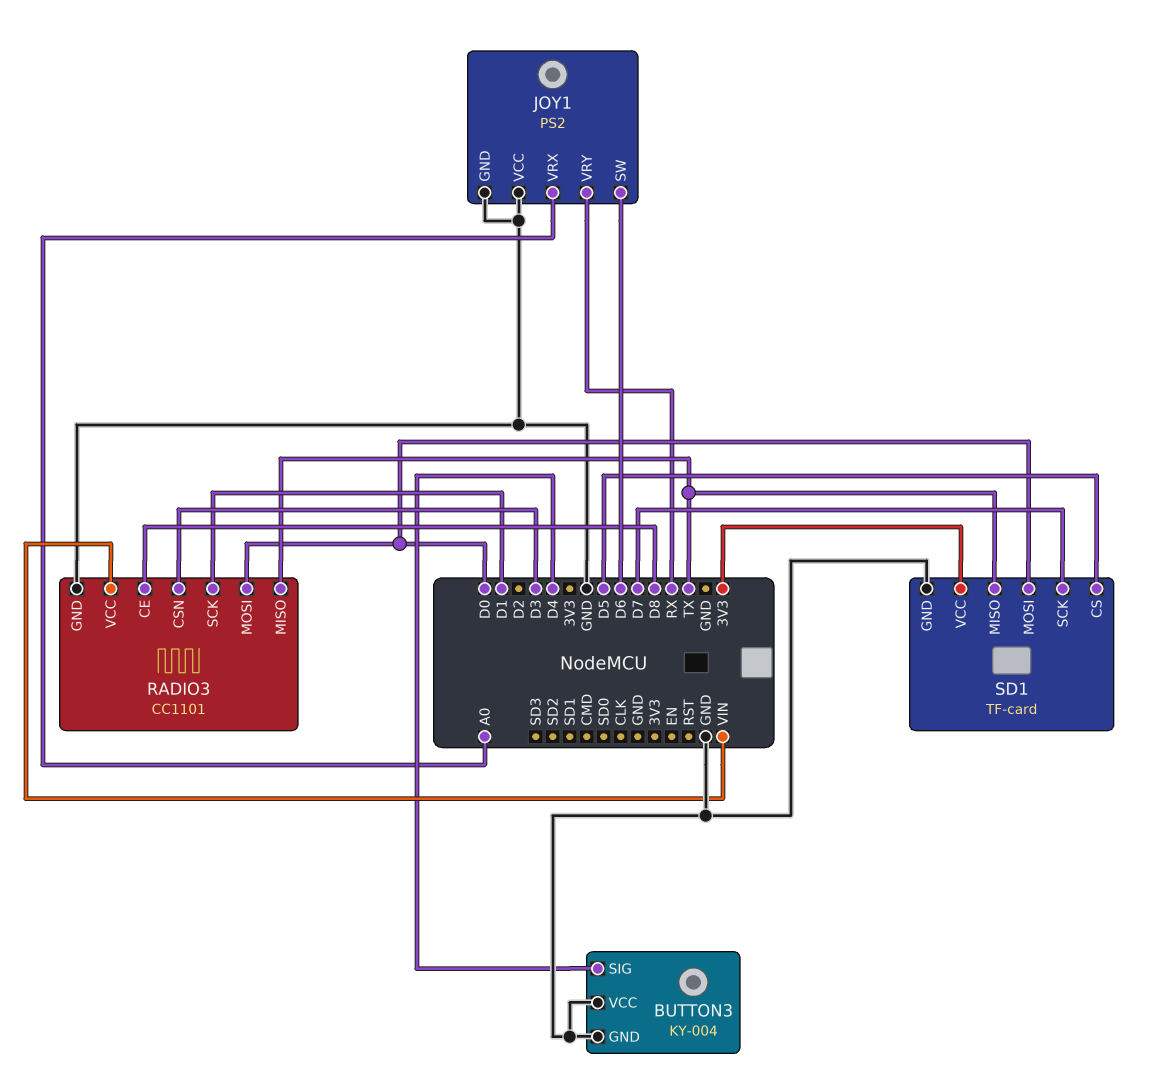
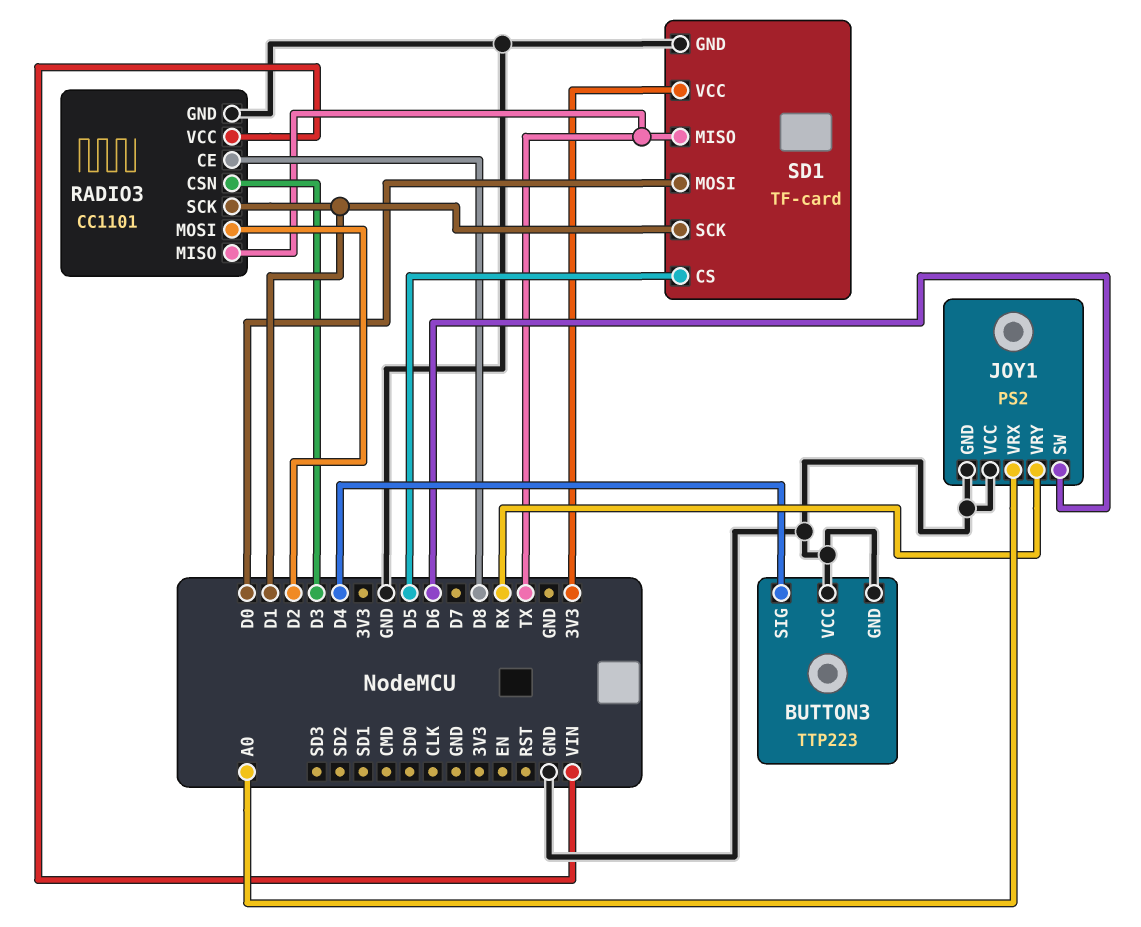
BUTTON3: KY-004 -> TTP223
RADIO3 pin MOSI: D0 -> D2
SD1 pin SCK: D7 -> D1

